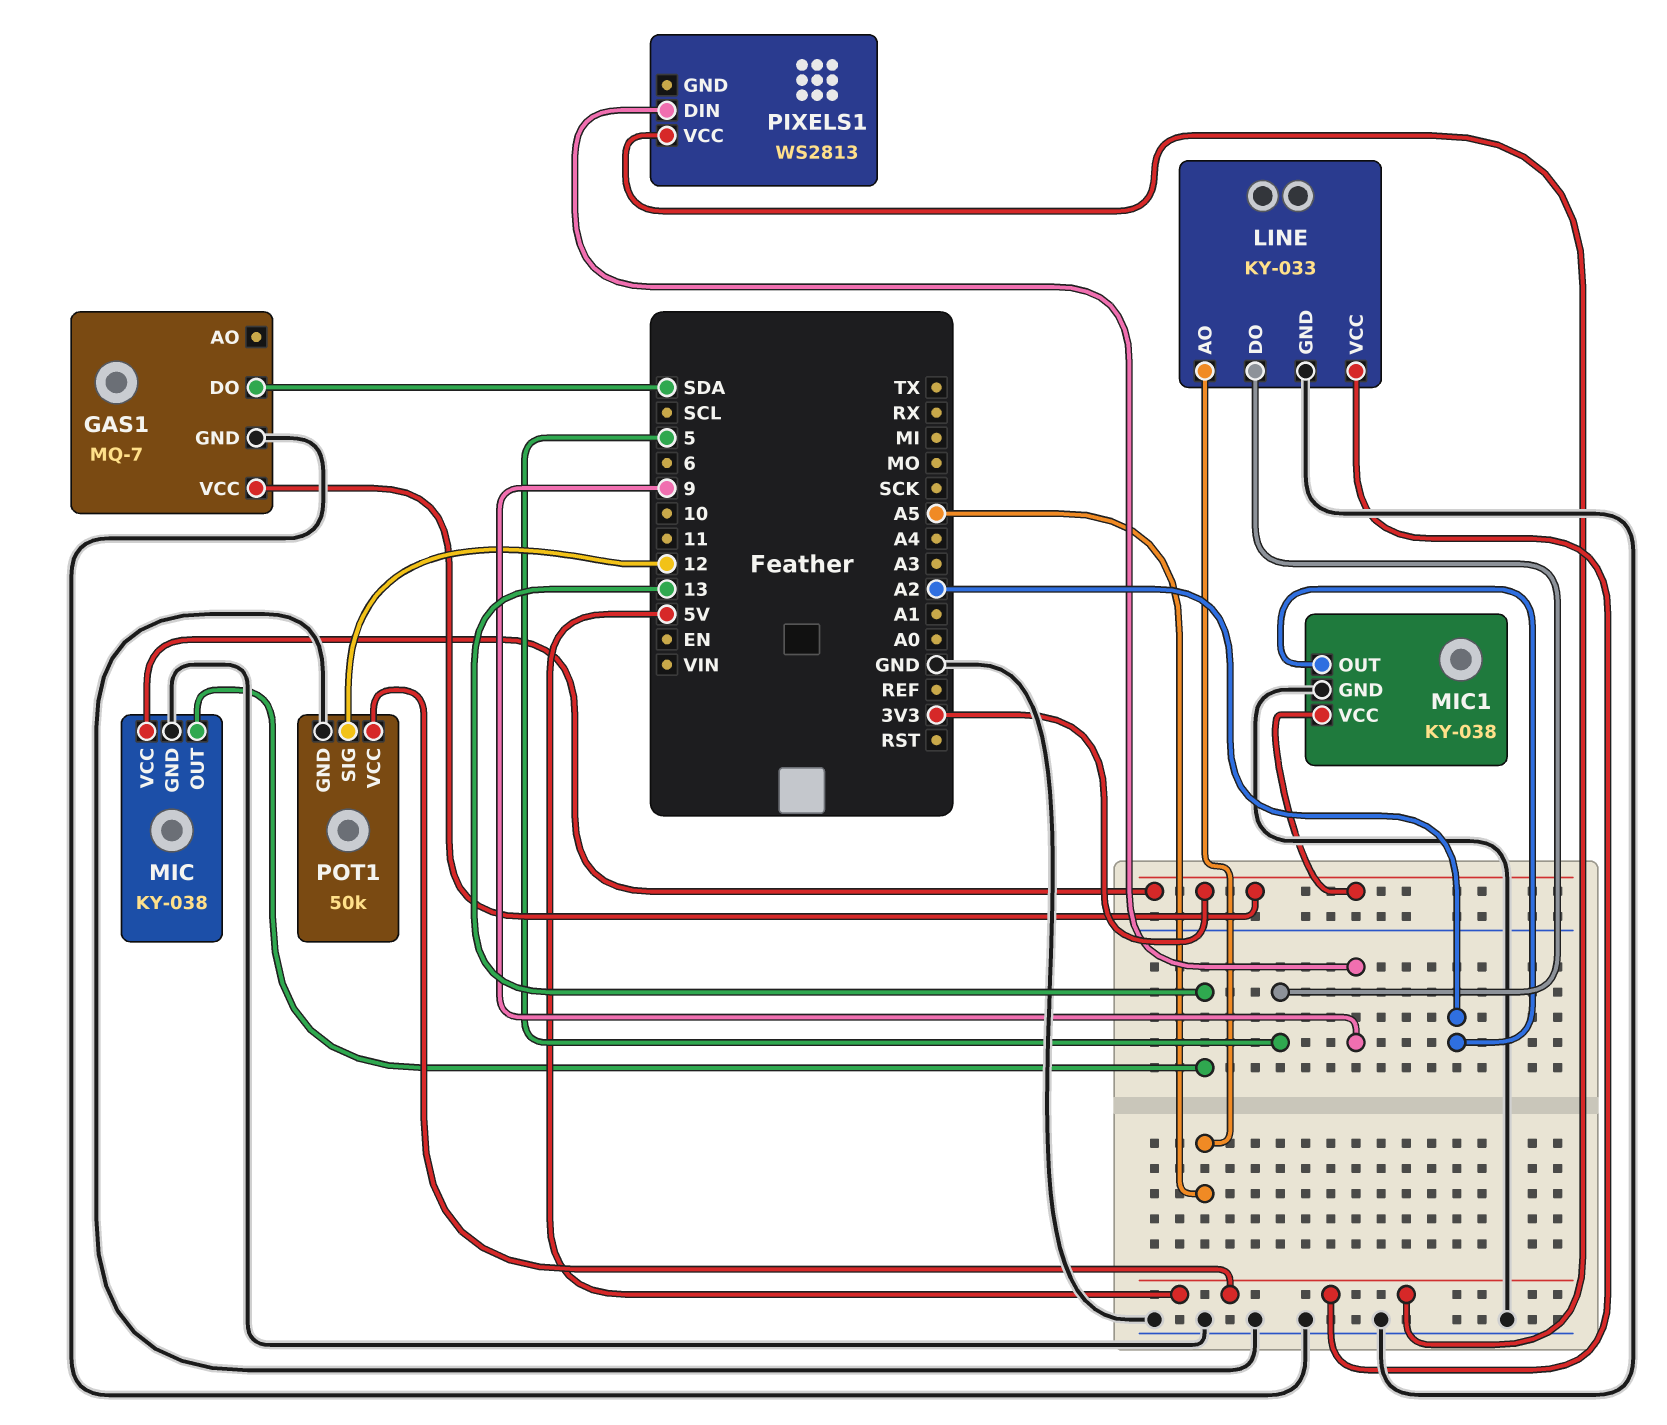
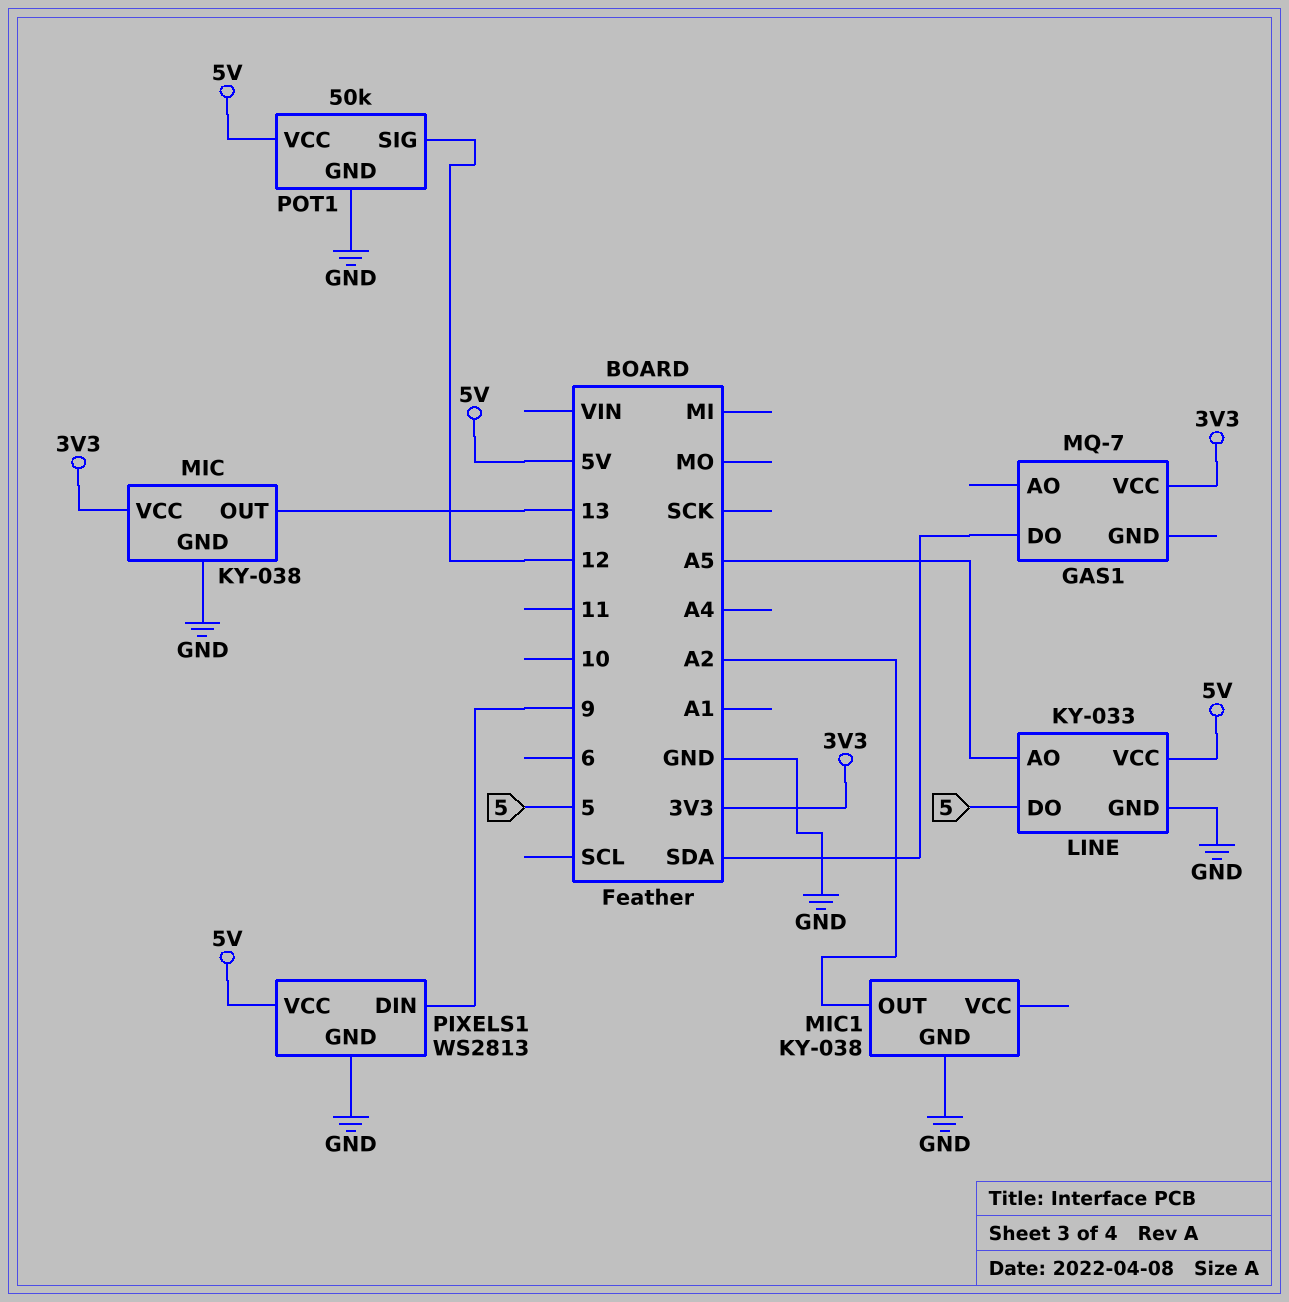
GAS1 pin GND: GND -> none
MIC1 pin VCC: 3V3 -> none
PIXELS1 pin GND: none -> GND

